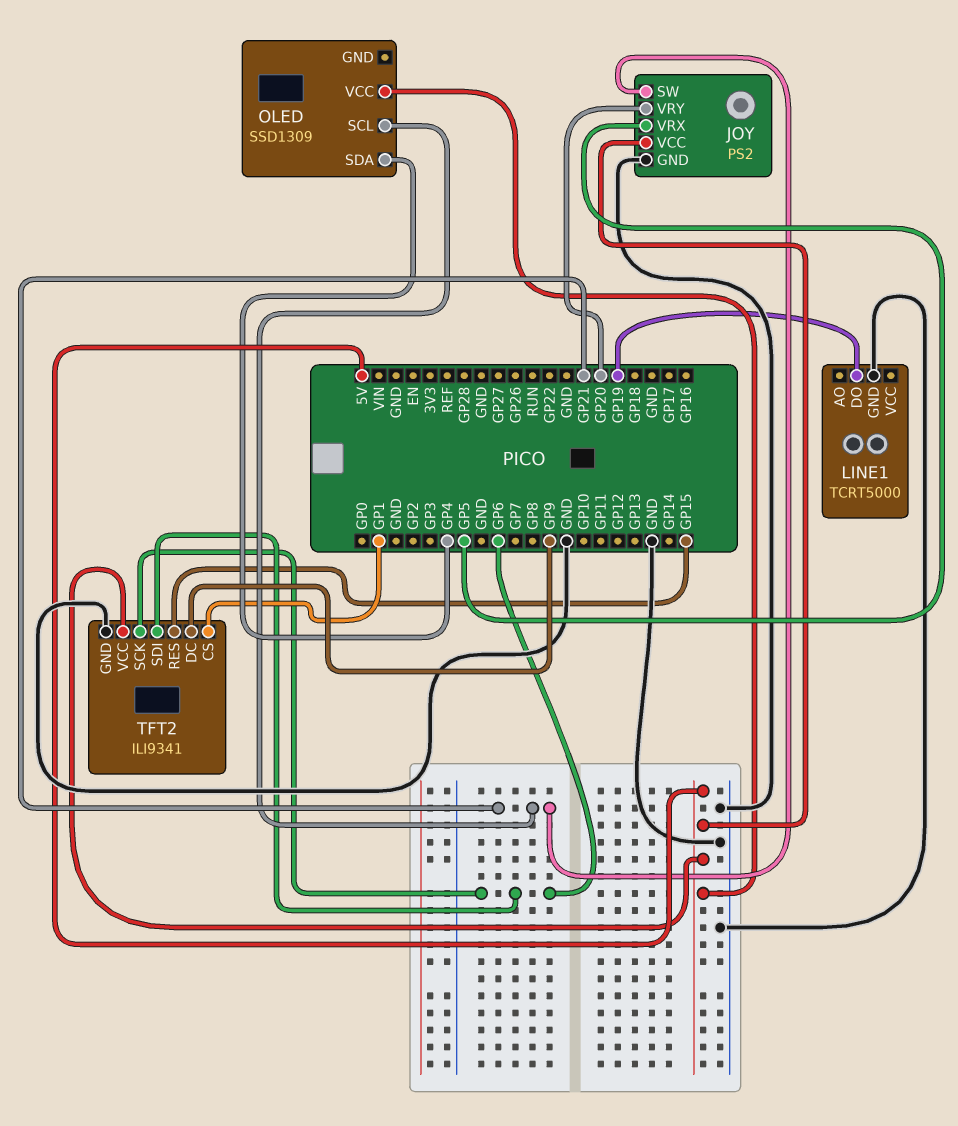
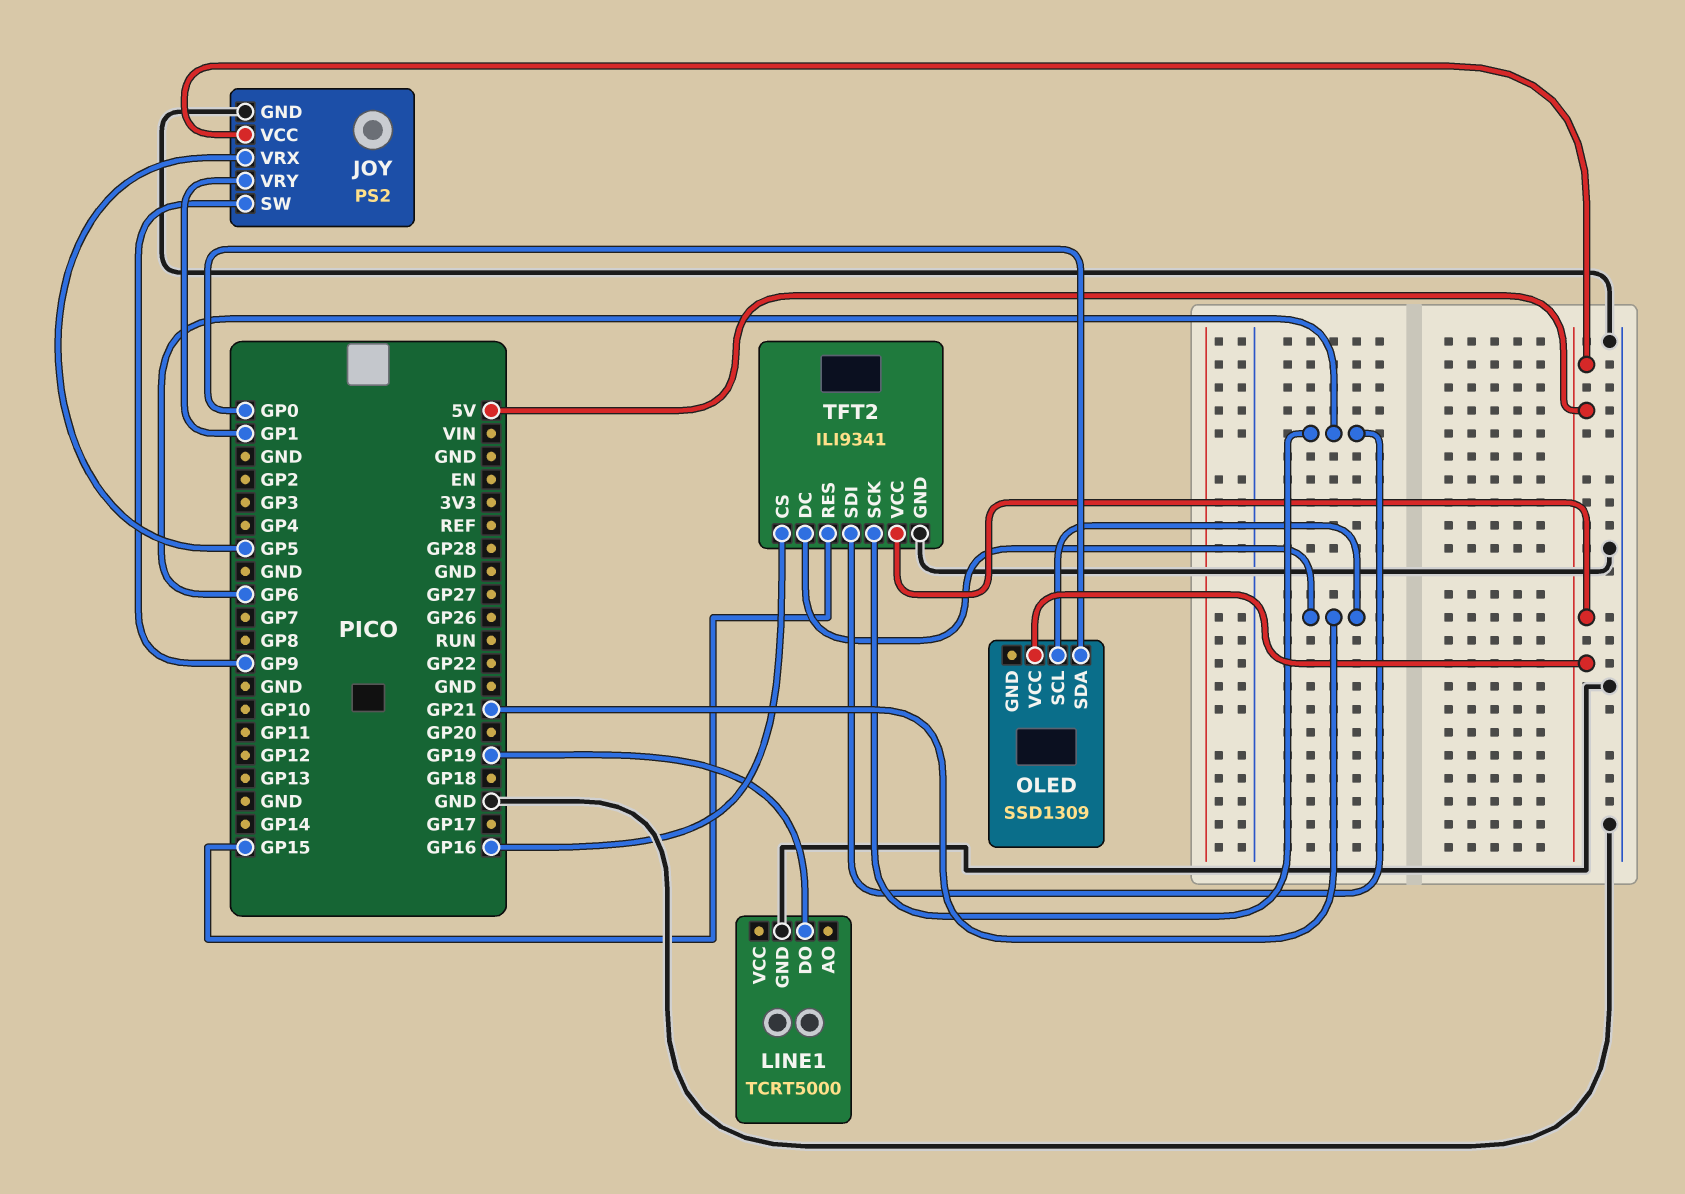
JOY pin SW: GP21 -> GP9
JOY pin VRY: GP20 -> GP1
OLED pin SDA: GP4 -> GP0
TFT2 pin CS: GP1 -> GP16
TFT2 pin DC: GP9 -> GP21

